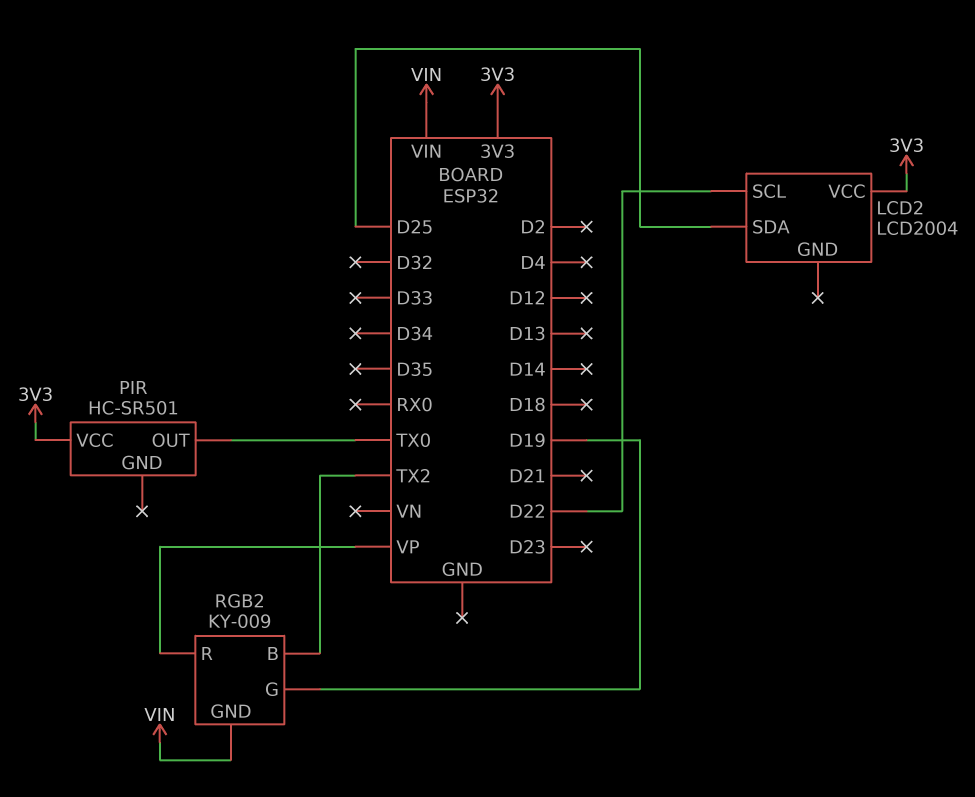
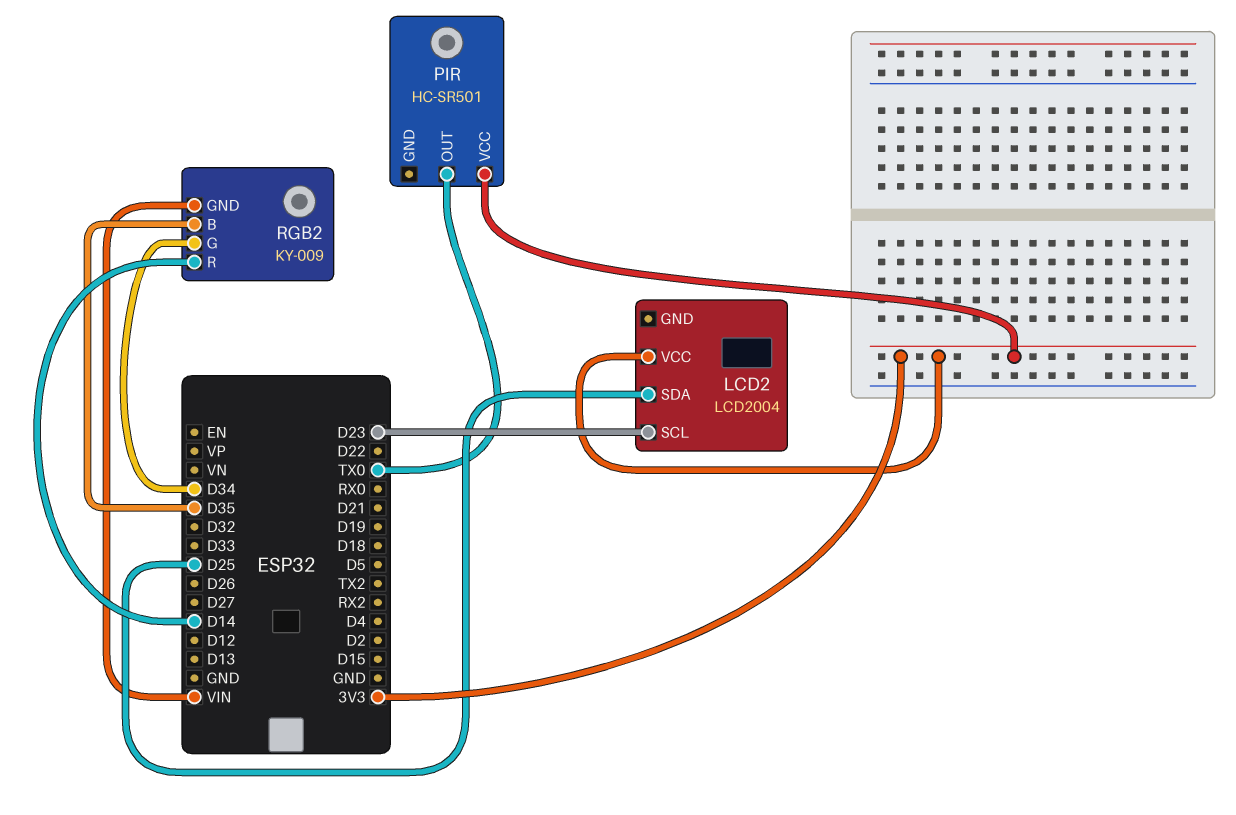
LCD2 pin SCL: D22 -> D23
RGB2 pin B: TX2 -> D35
RGB2 pin G: D19 -> D34
RGB2 pin R: VP -> D14

